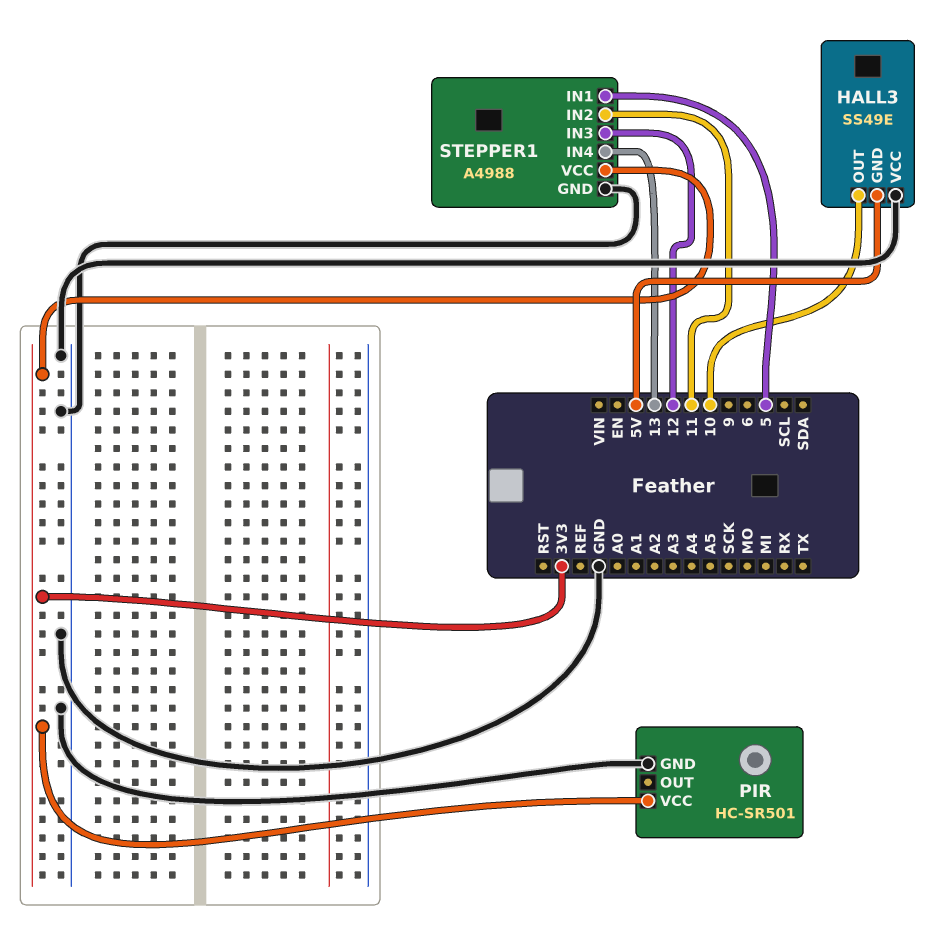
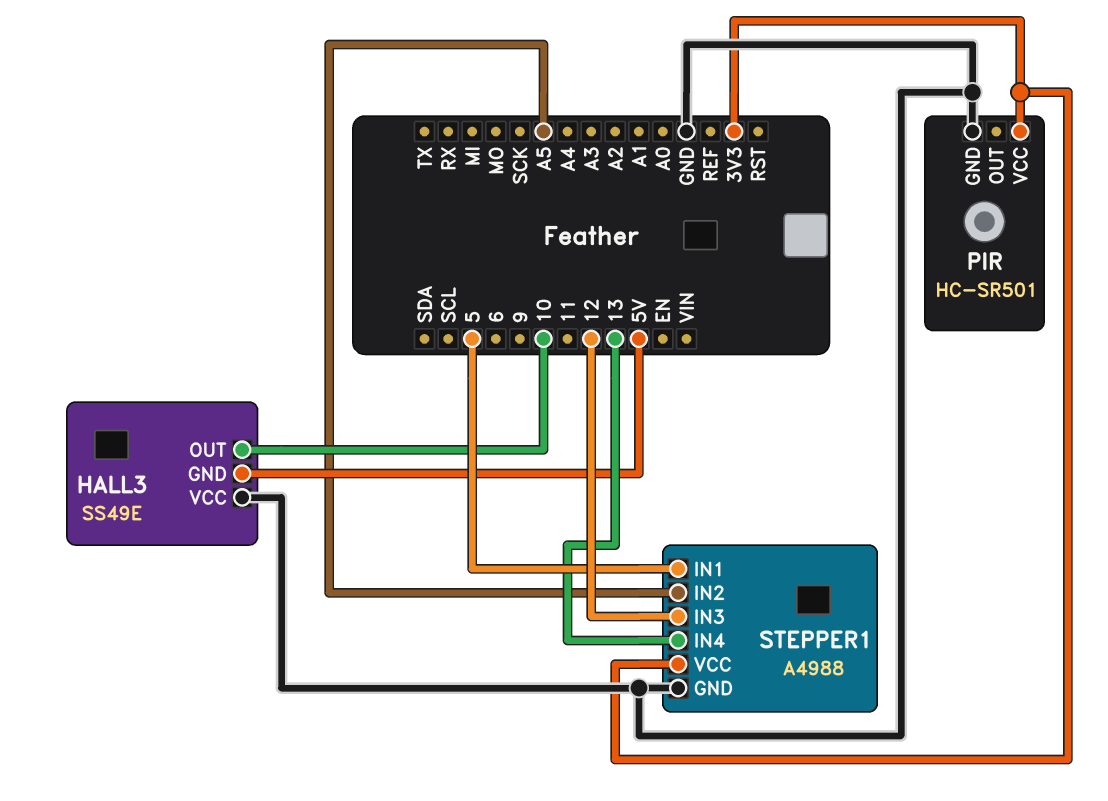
STEPPER1 pin IN2: 11 -> A5

